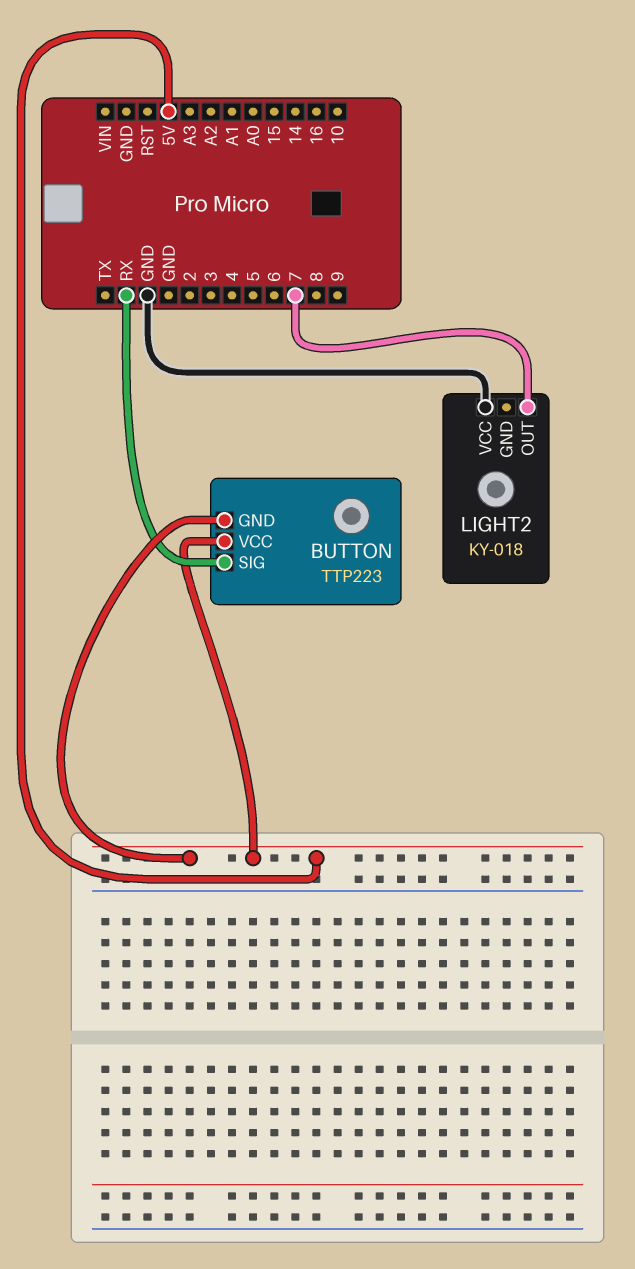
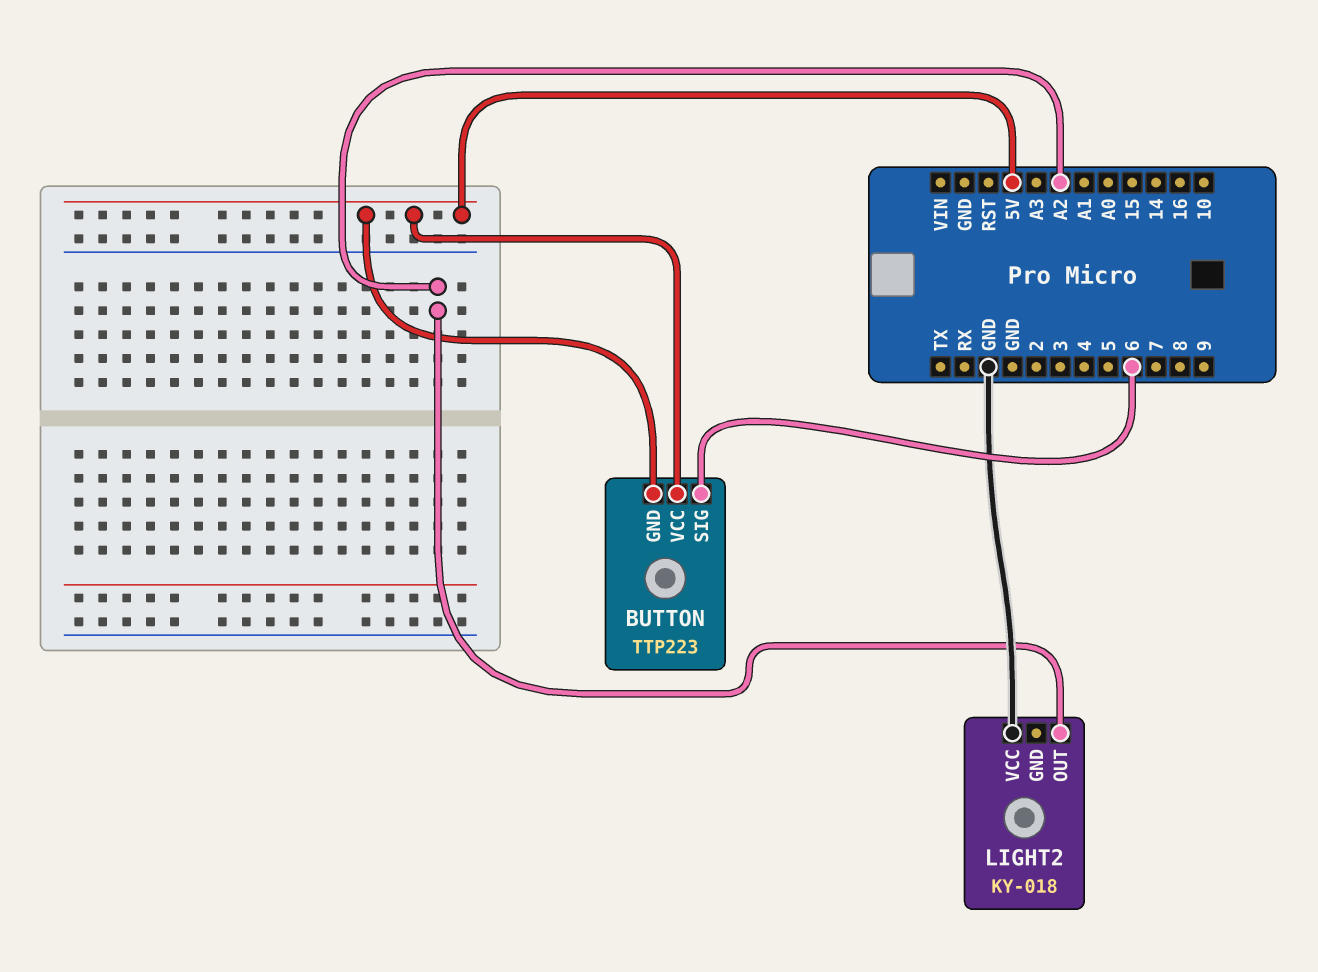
BUTTON pin SIG: RX -> 6
LIGHT2 pin OUT: 7 -> A2

